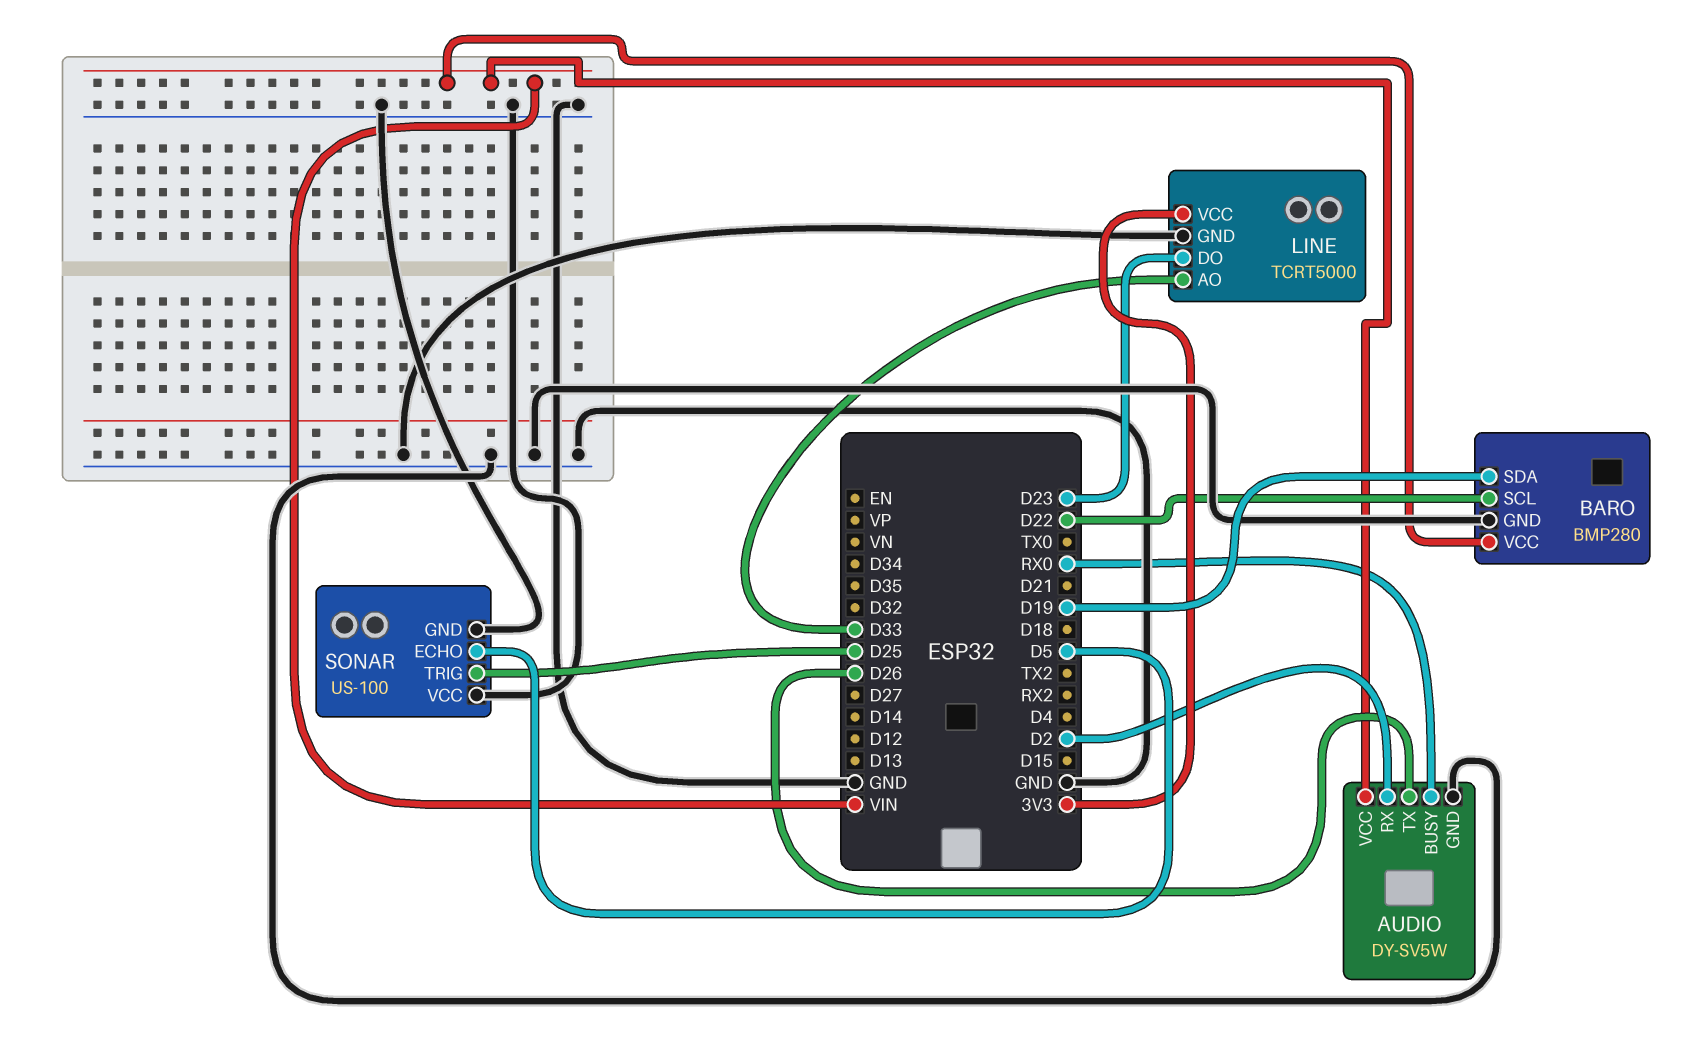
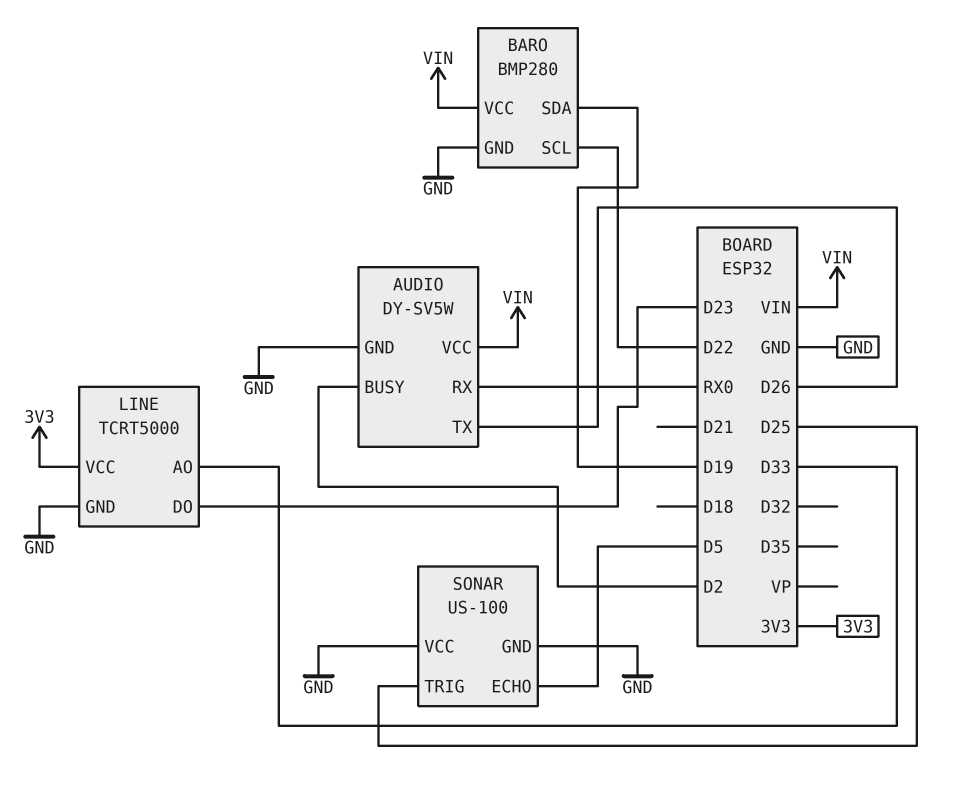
AUDIO pin BUSY: RX0 -> D2
AUDIO pin RX: D2 -> RX0

